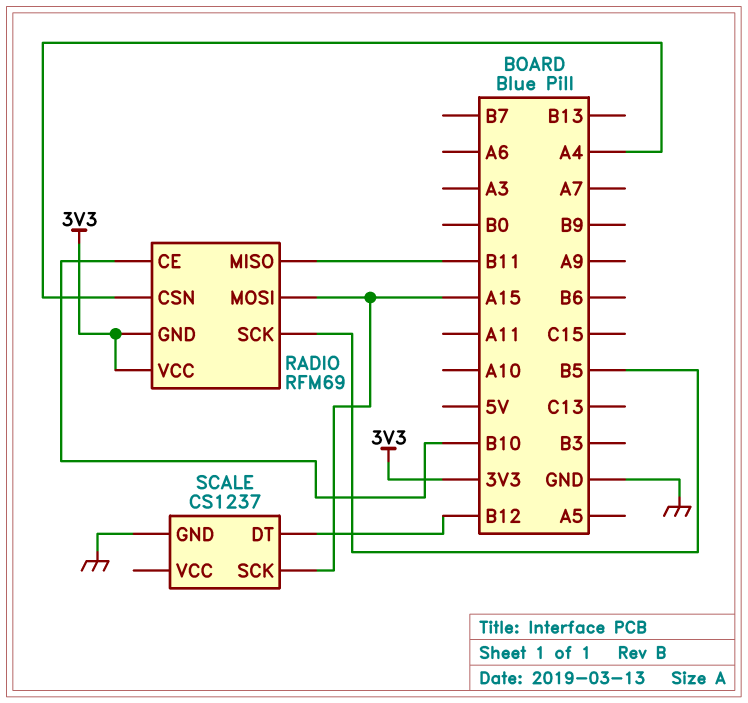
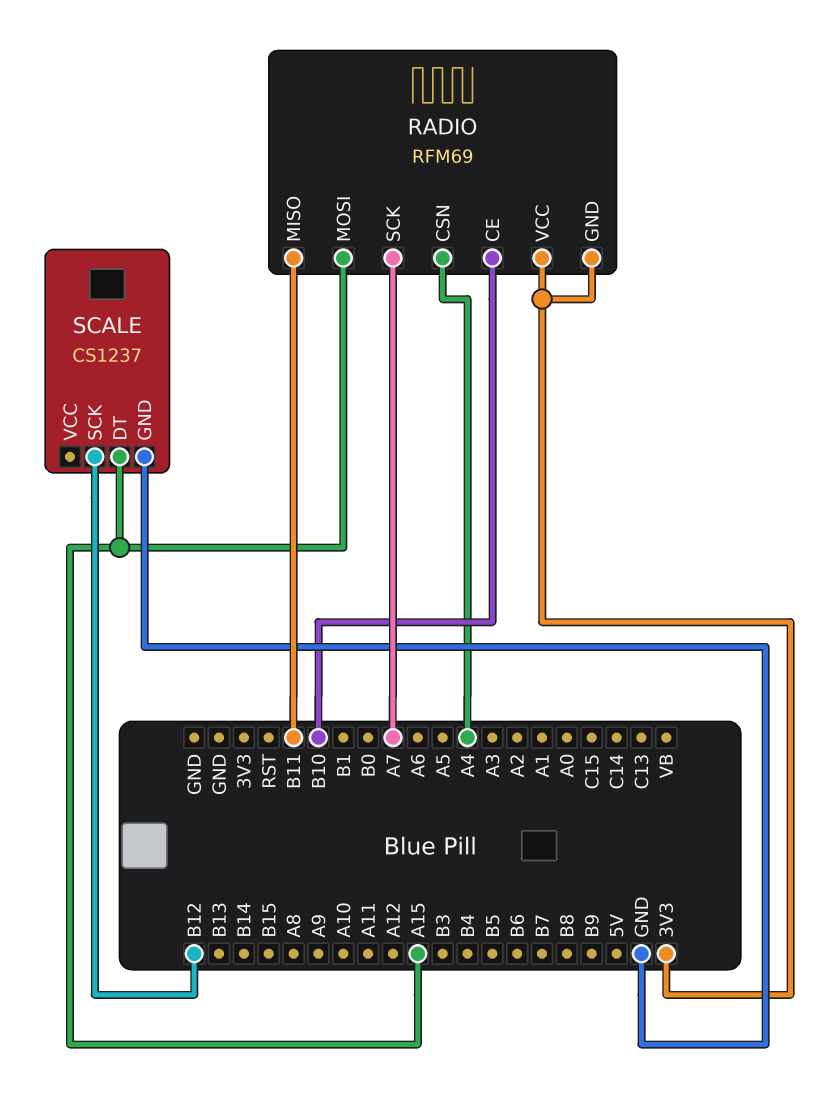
RADIO pin SCK: B5 -> A7
SCALE pin DT: B12 -> A15
SCALE pin SCK: A15 -> B12

